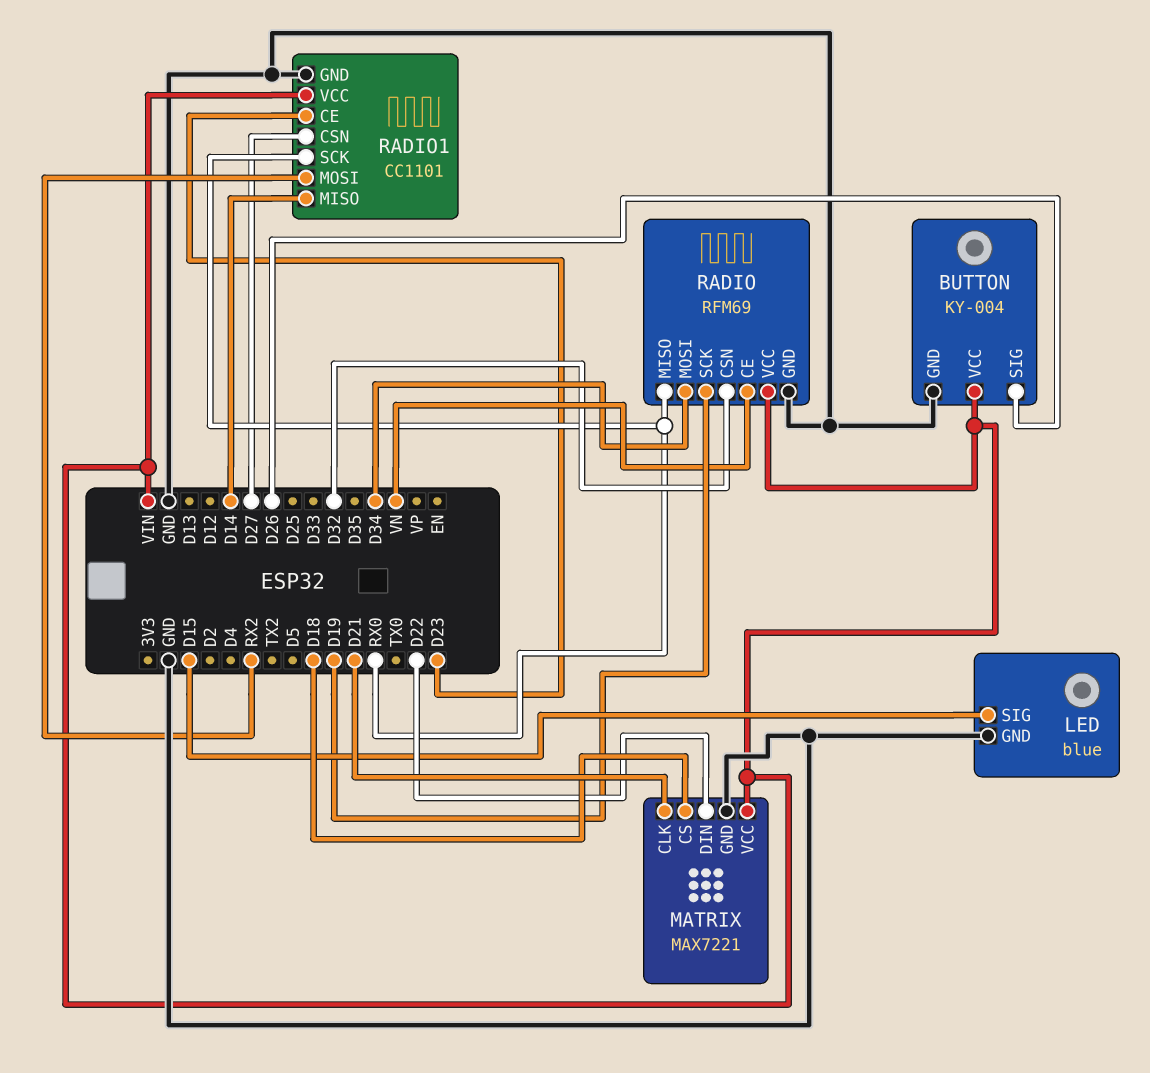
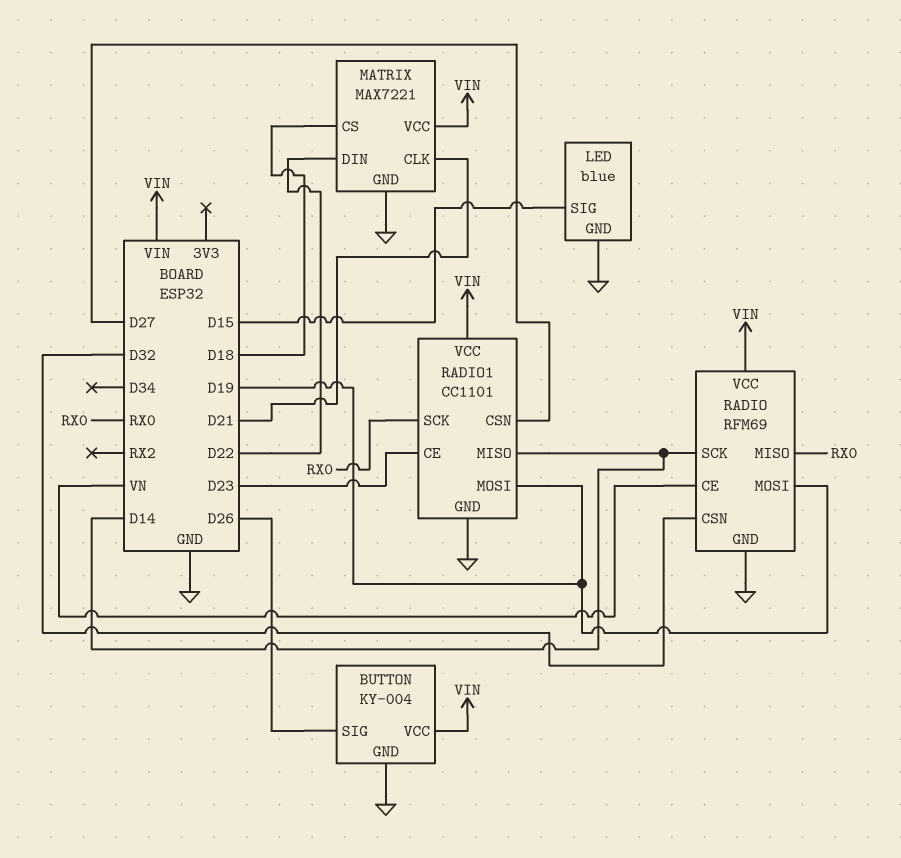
RADIO pin MOSI: D34 -> D19
RADIO pin SCK: D19 -> D14
RADIO1 pin MOSI: RX2 -> D19

